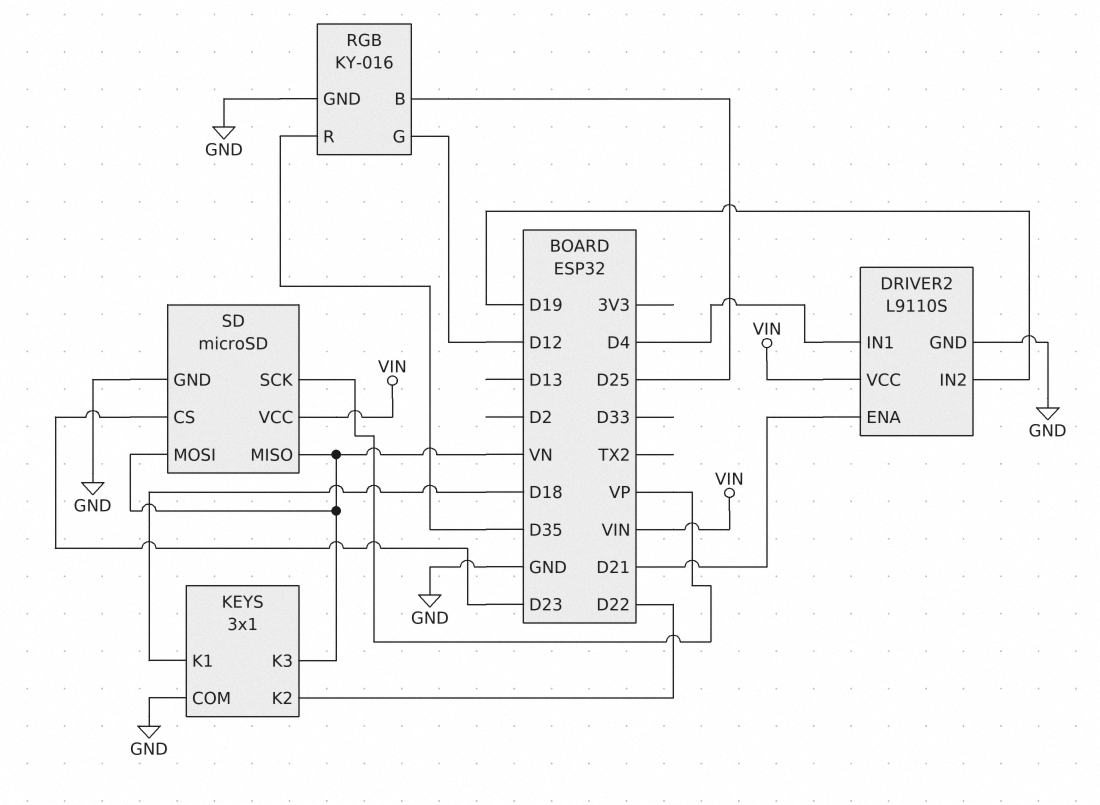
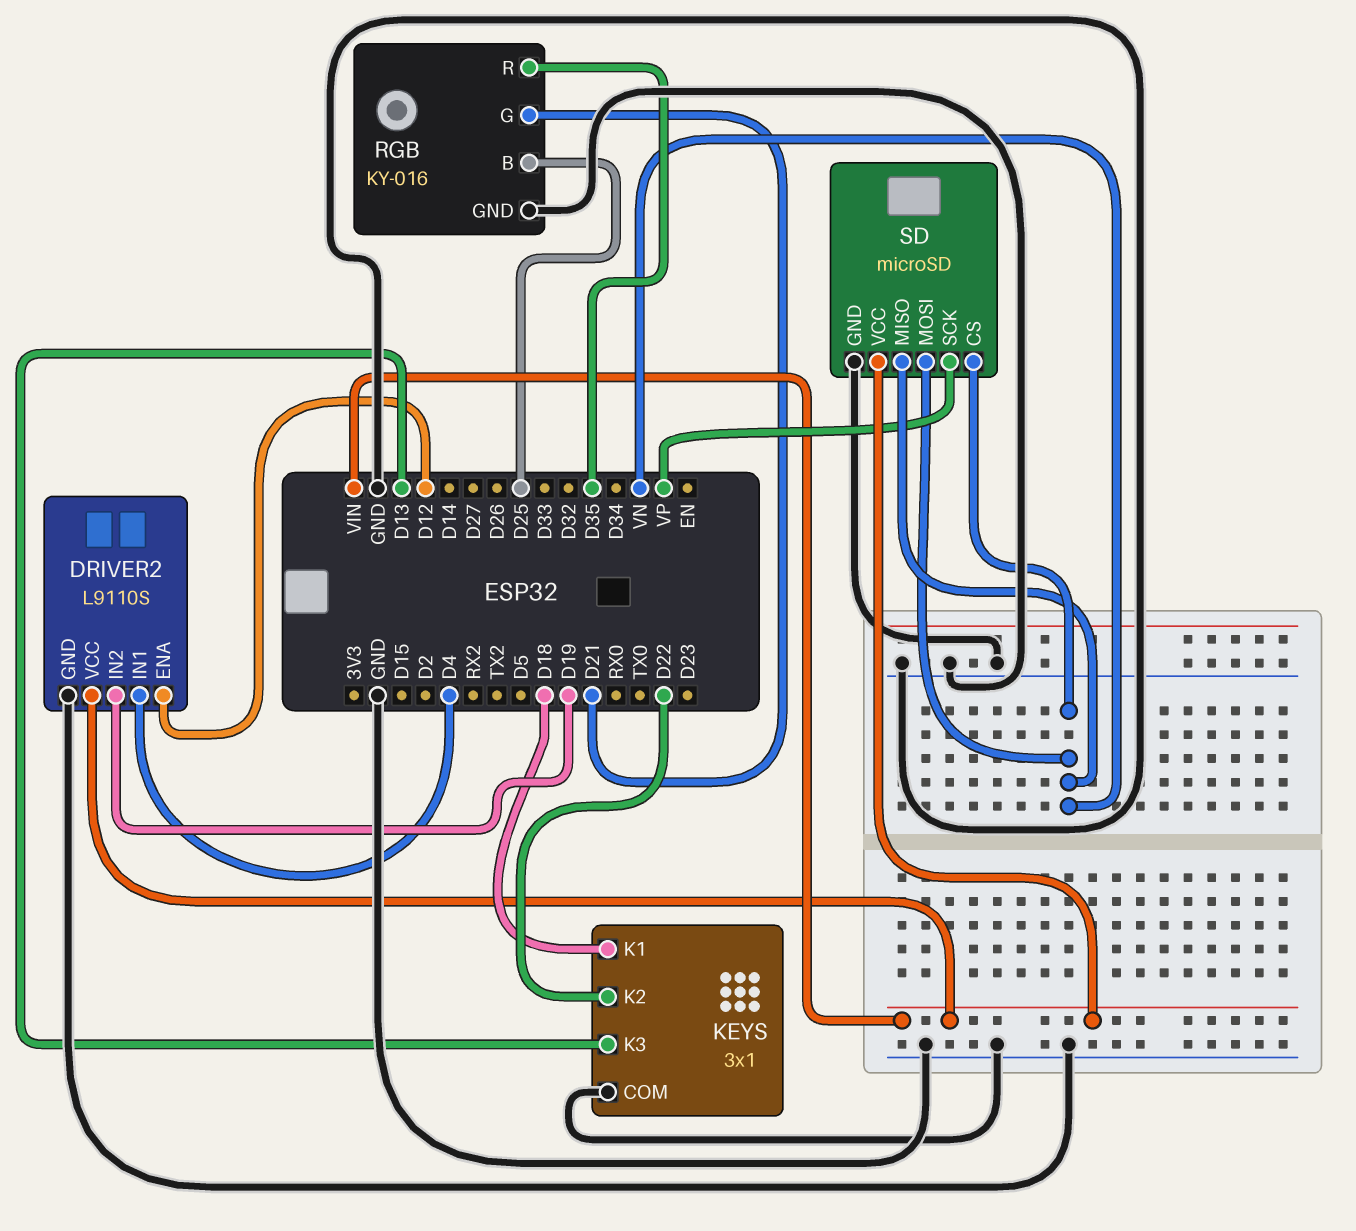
DRIVER2 pin ENA: D21 -> D12
KEYS pin K3: VN -> D13
RGB pin G: D12 -> D21
SD pin CS: D23 -> VN

